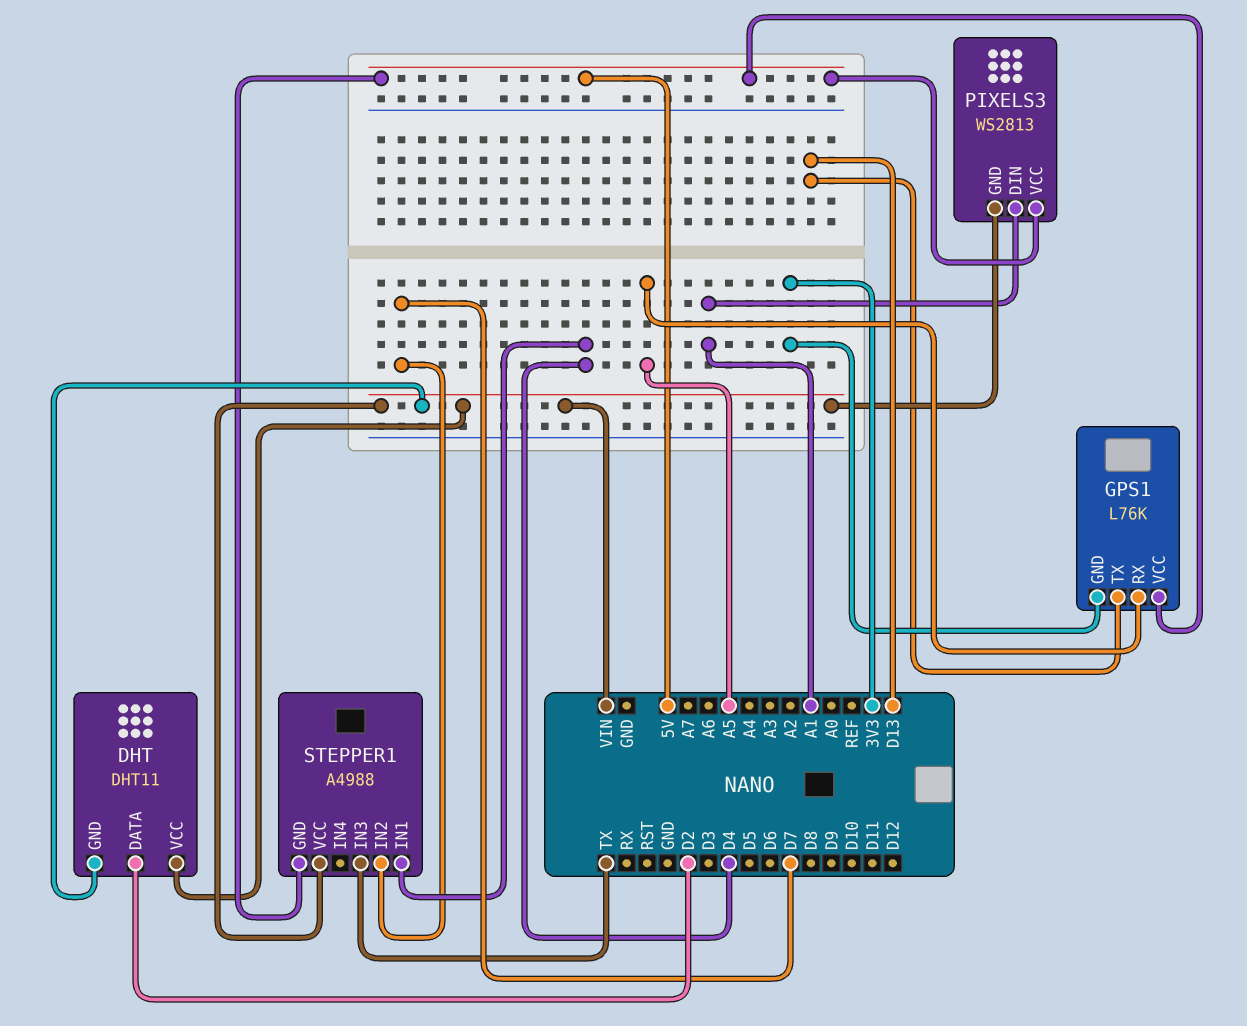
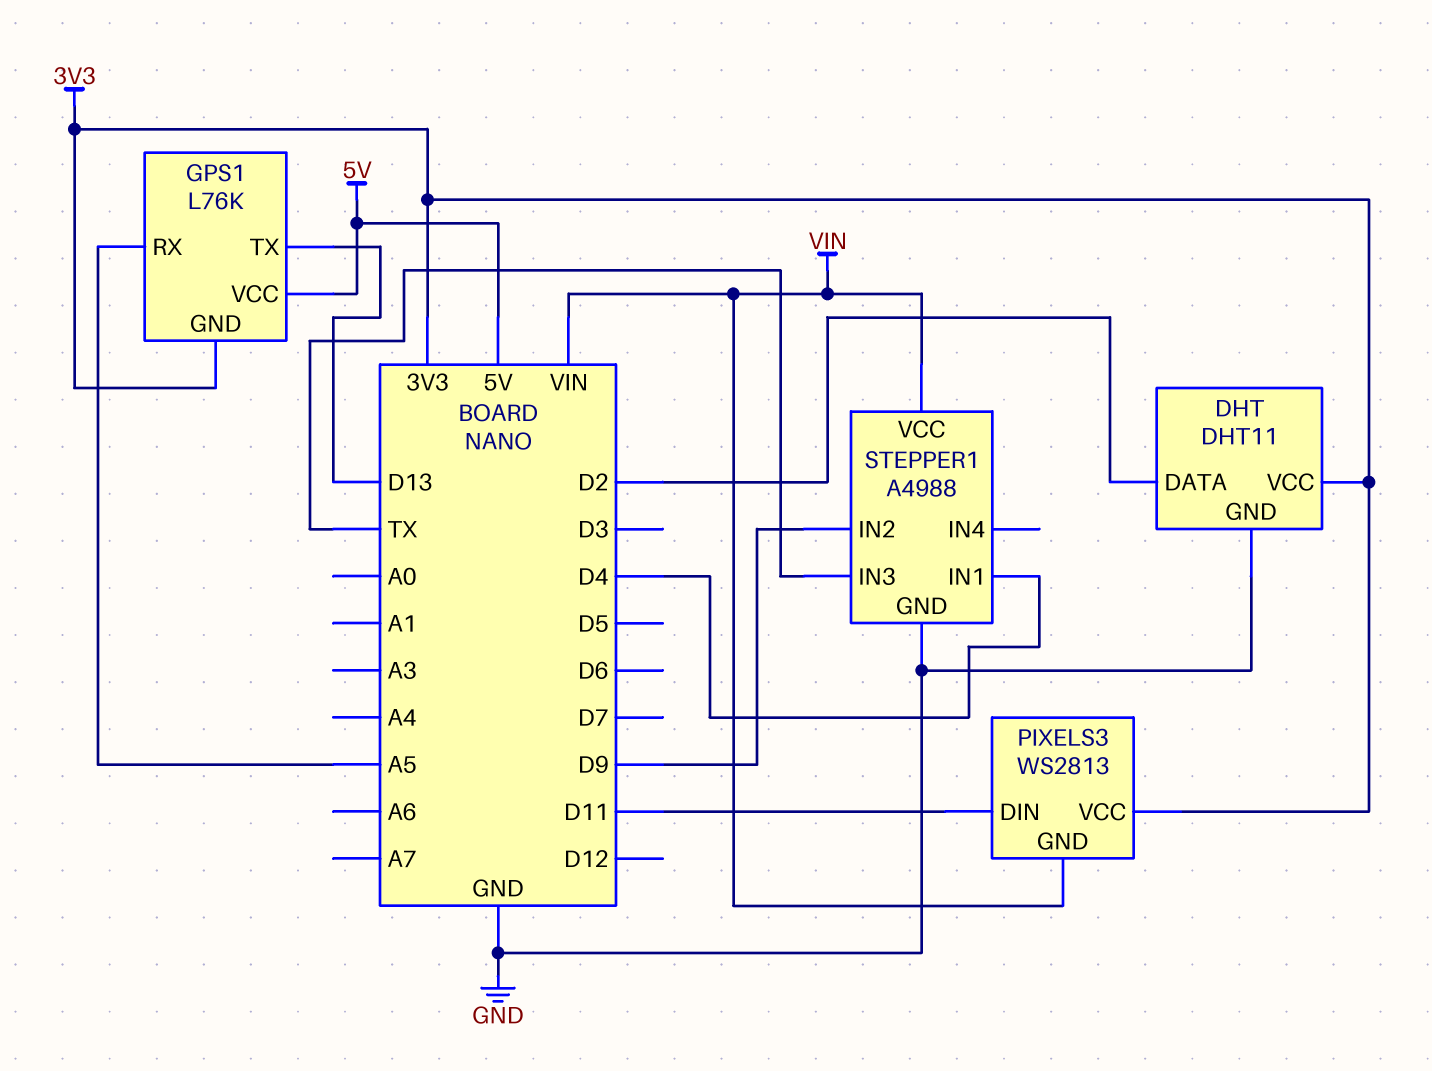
DHT pin GND: VIN -> GND
DHT pin VCC: VIN -> 3V3
PIXELS3 pin DIN: A1 -> D11
PIXELS3 pin VCC: 5V -> 3V3
STEPPER1 pin GND: 5V -> GND
STEPPER1 pin IN2: D7 -> D9

